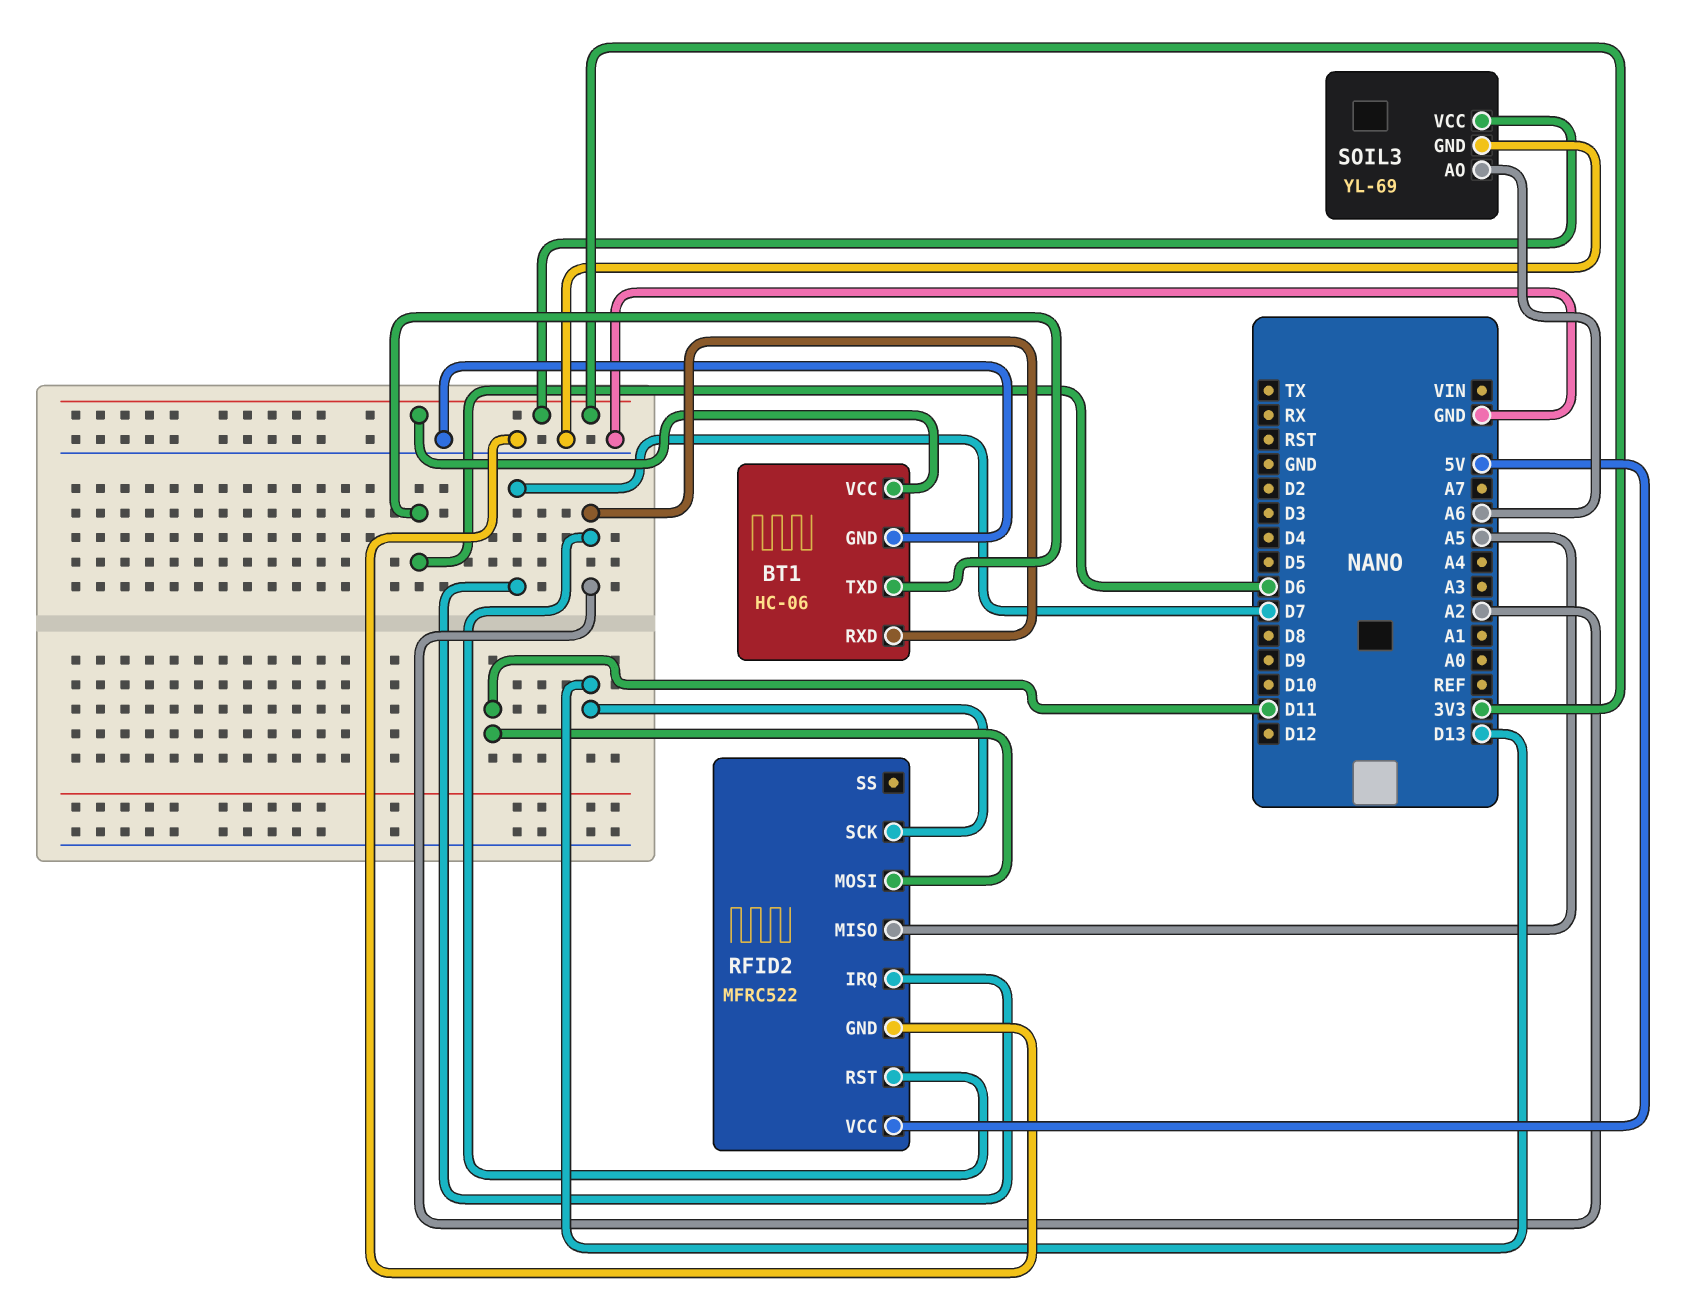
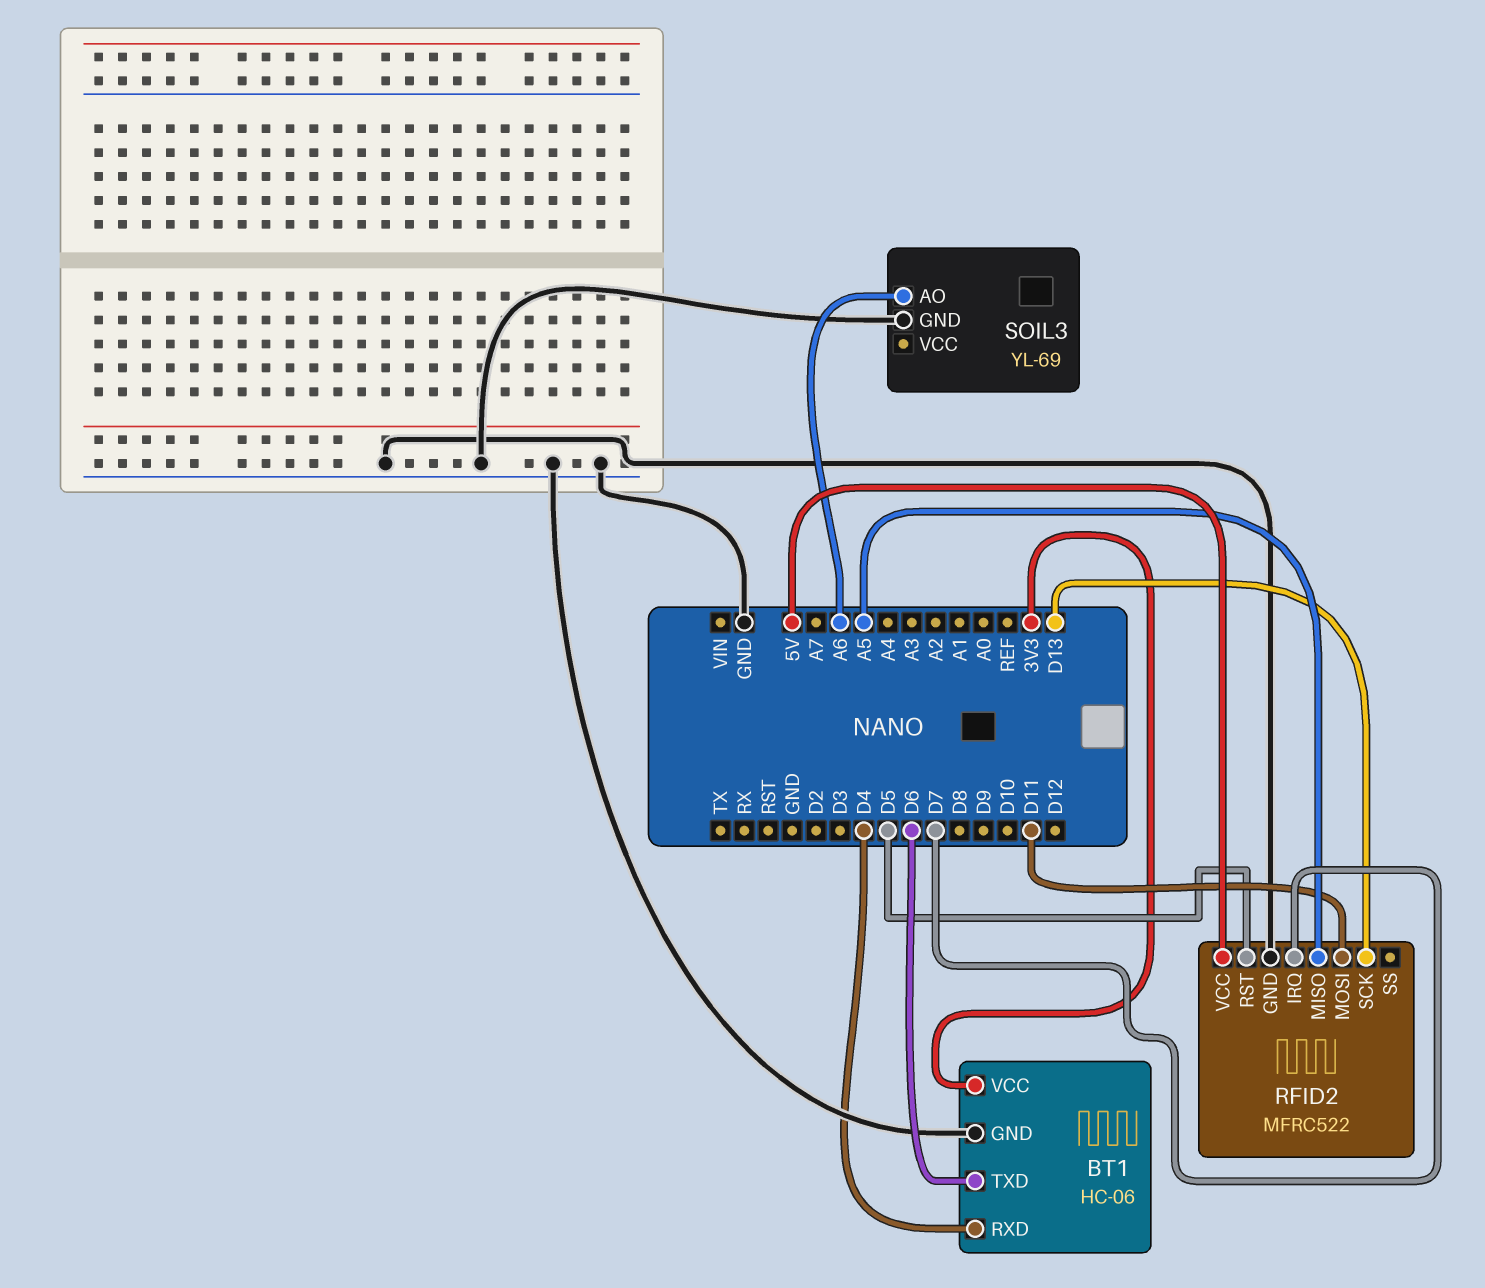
BT1 pin RXD: A2 -> D4
RFID2 pin RST: A2 -> D5
SOIL3 pin VCC: 3V3 -> none

